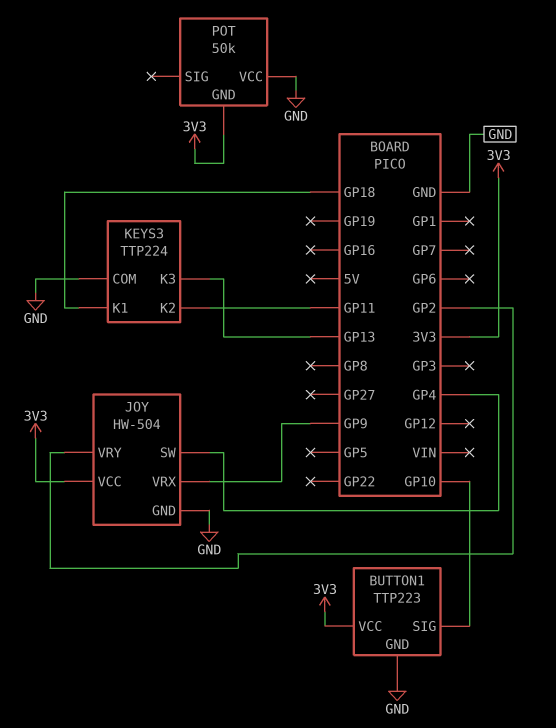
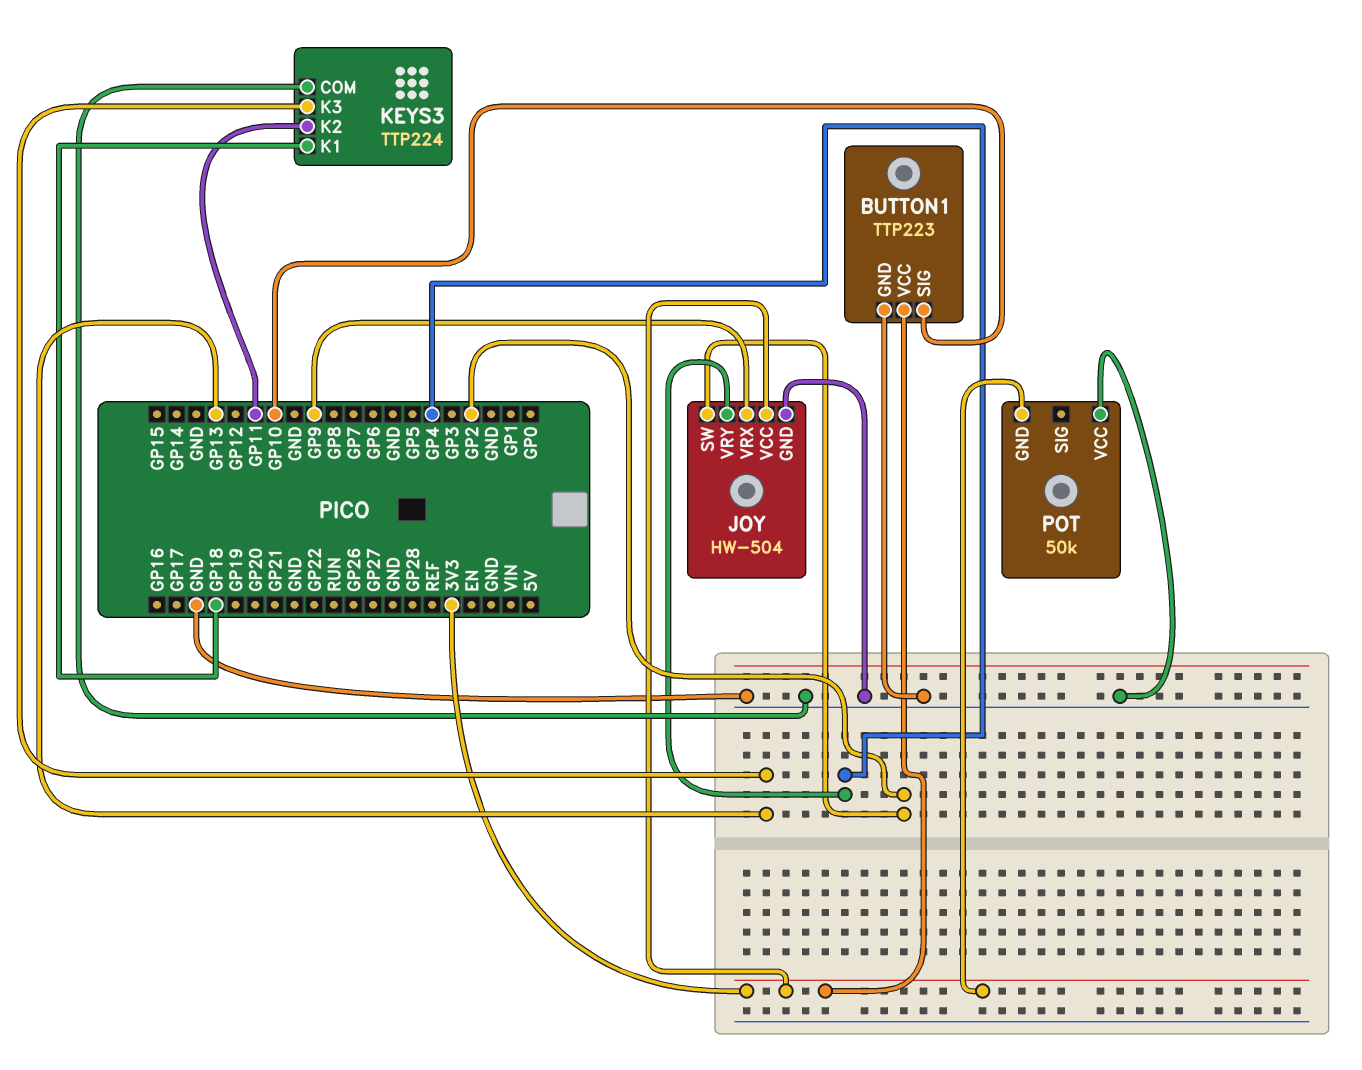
JOY pin SW: GP4 -> GP2
JOY pin VRY: GP2 -> GP4

